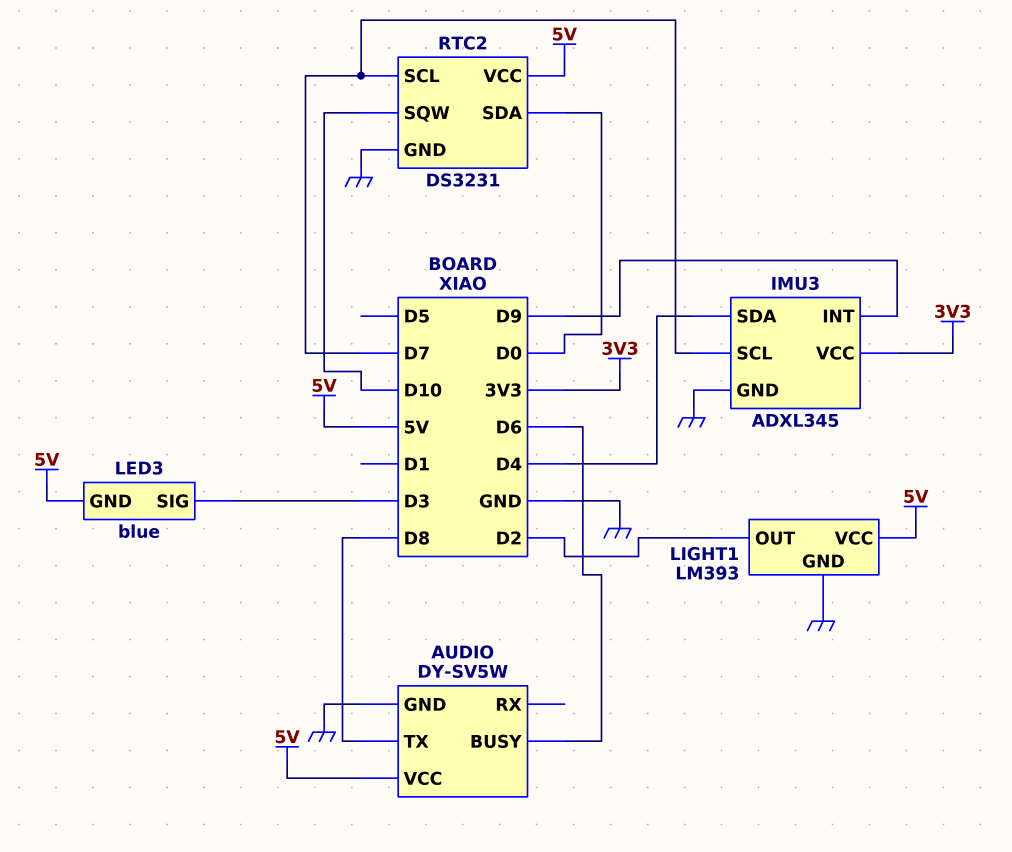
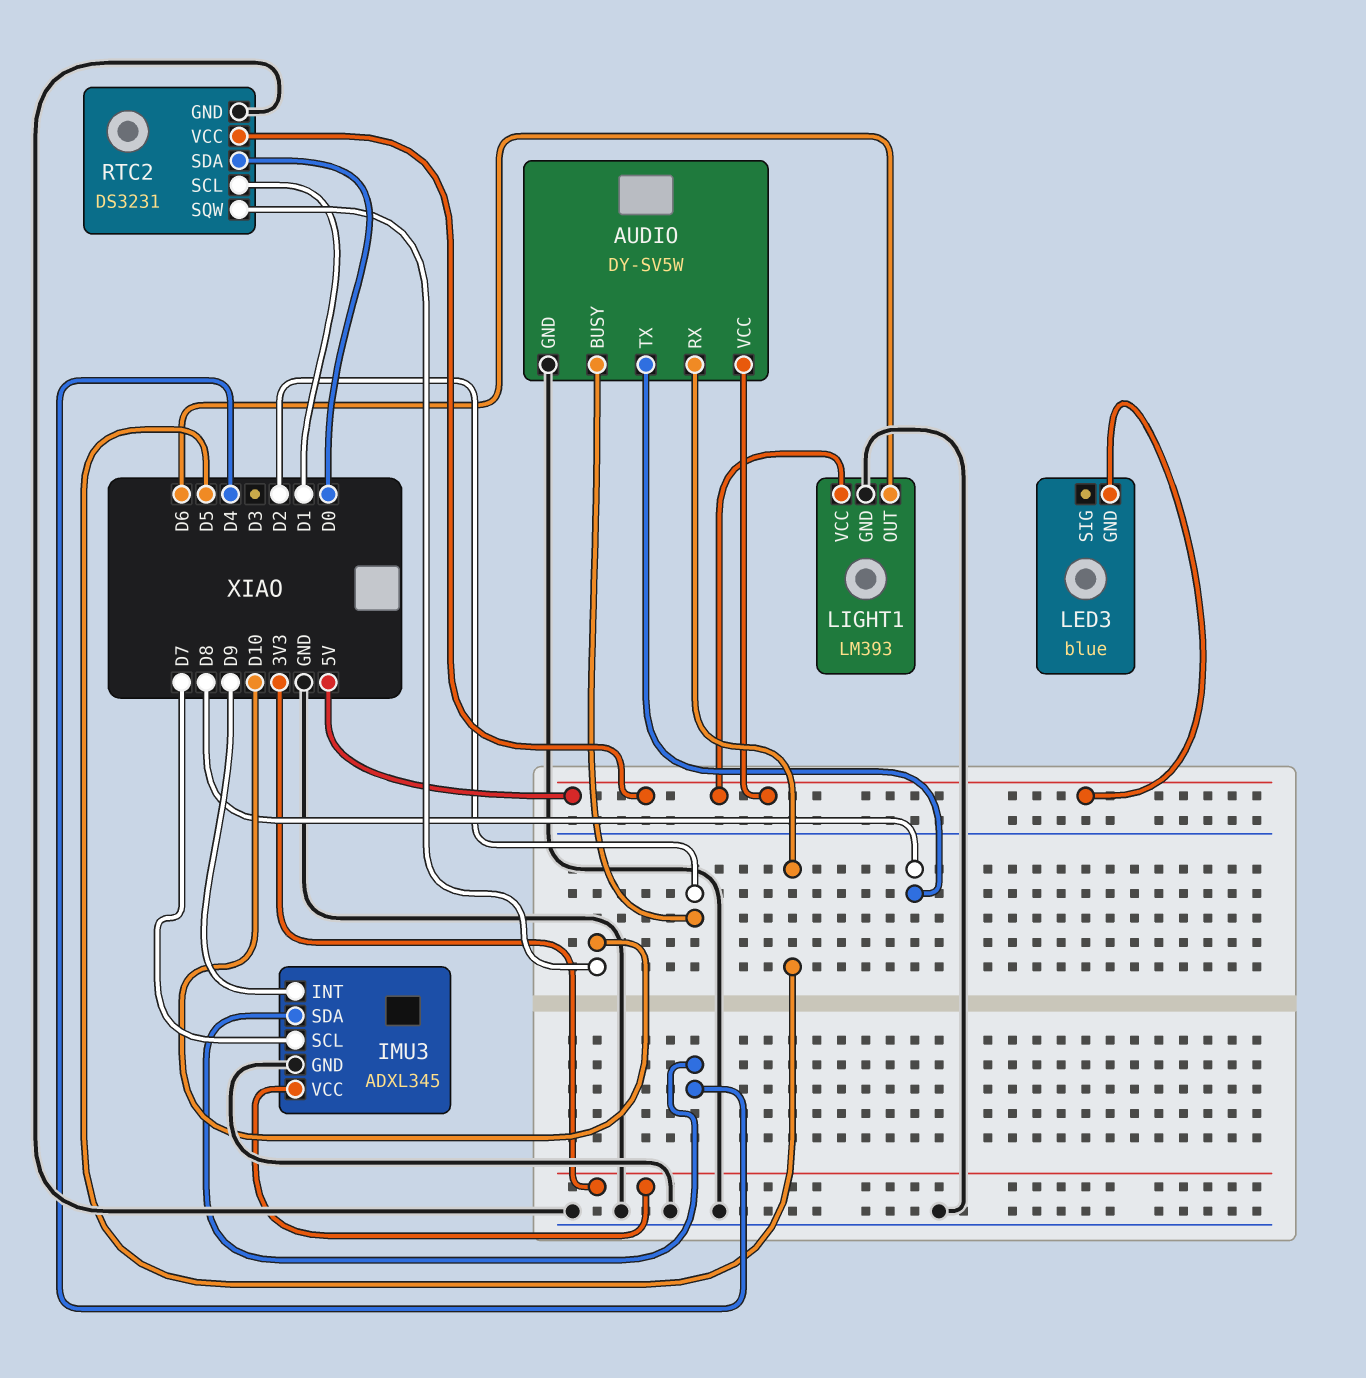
AUDIO pin BUSY: D6 -> D2
AUDIO pin RX: none -> D5
LED3 pin SIG: D3 -> none
LIGHT1 pin OUT: D2 -> D6
RTC2 pin SCL: D7 -> D1

